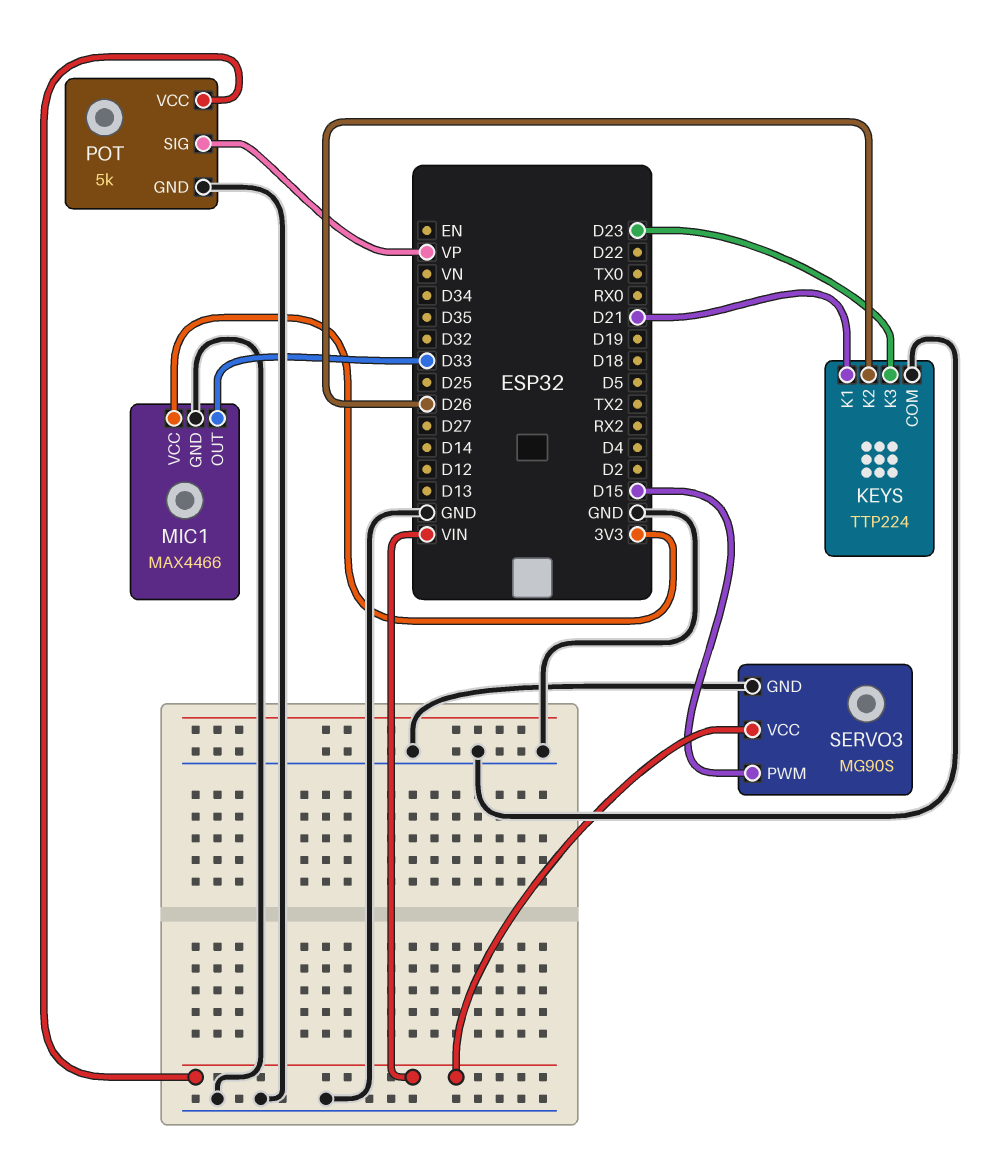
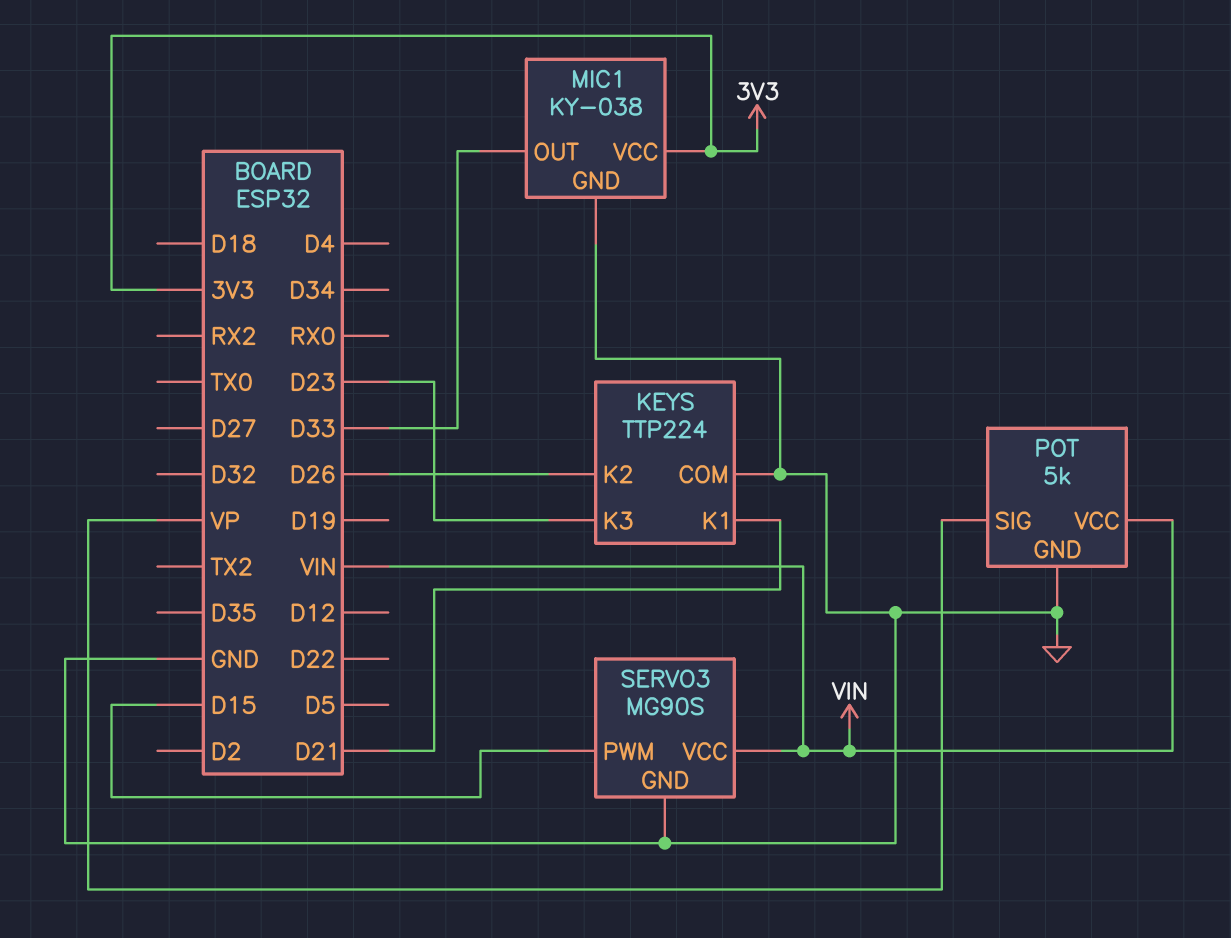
MIC1: MAX4466 -> KY-038

